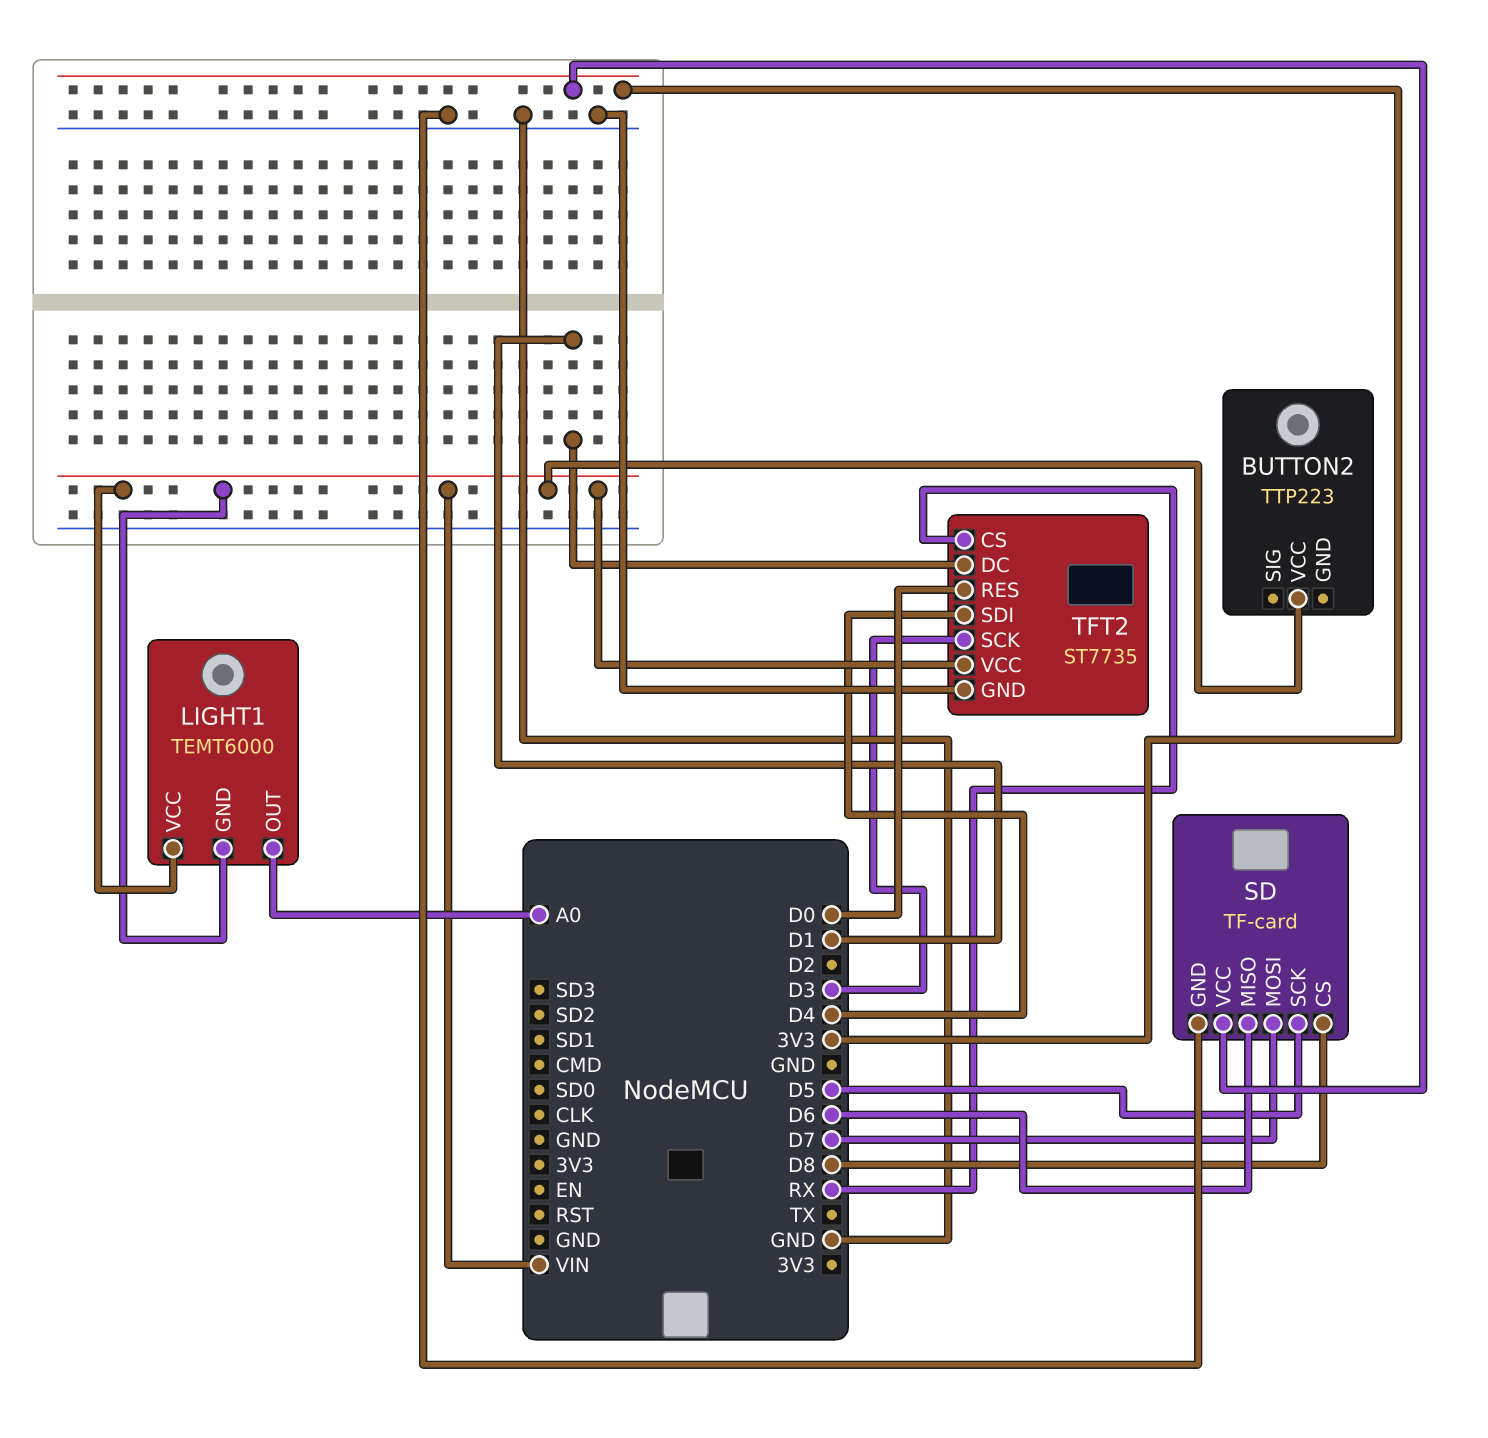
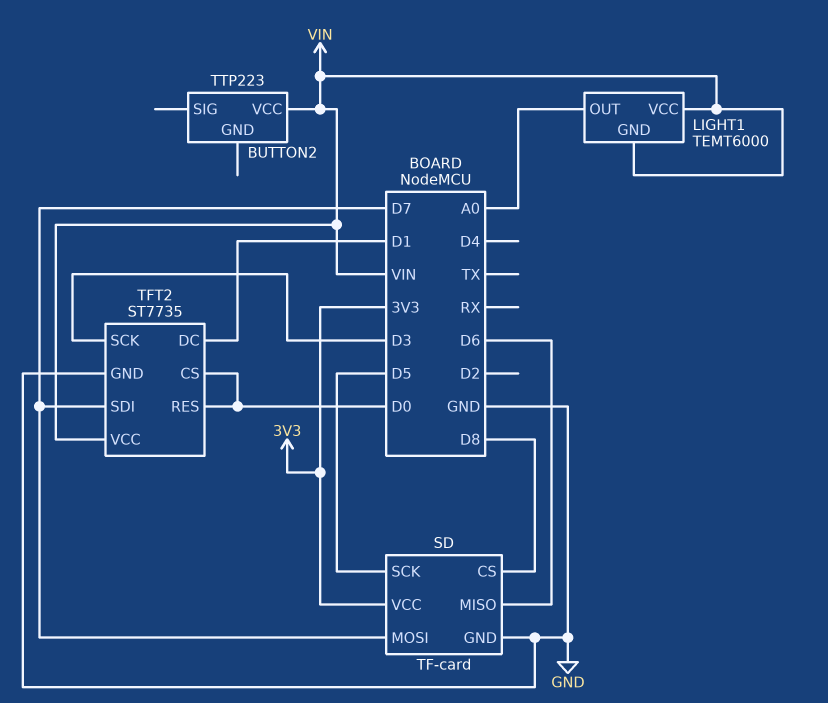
TFT2 pin CS: RX -> D0
TFT2 pin SDI: D4 -> D7

